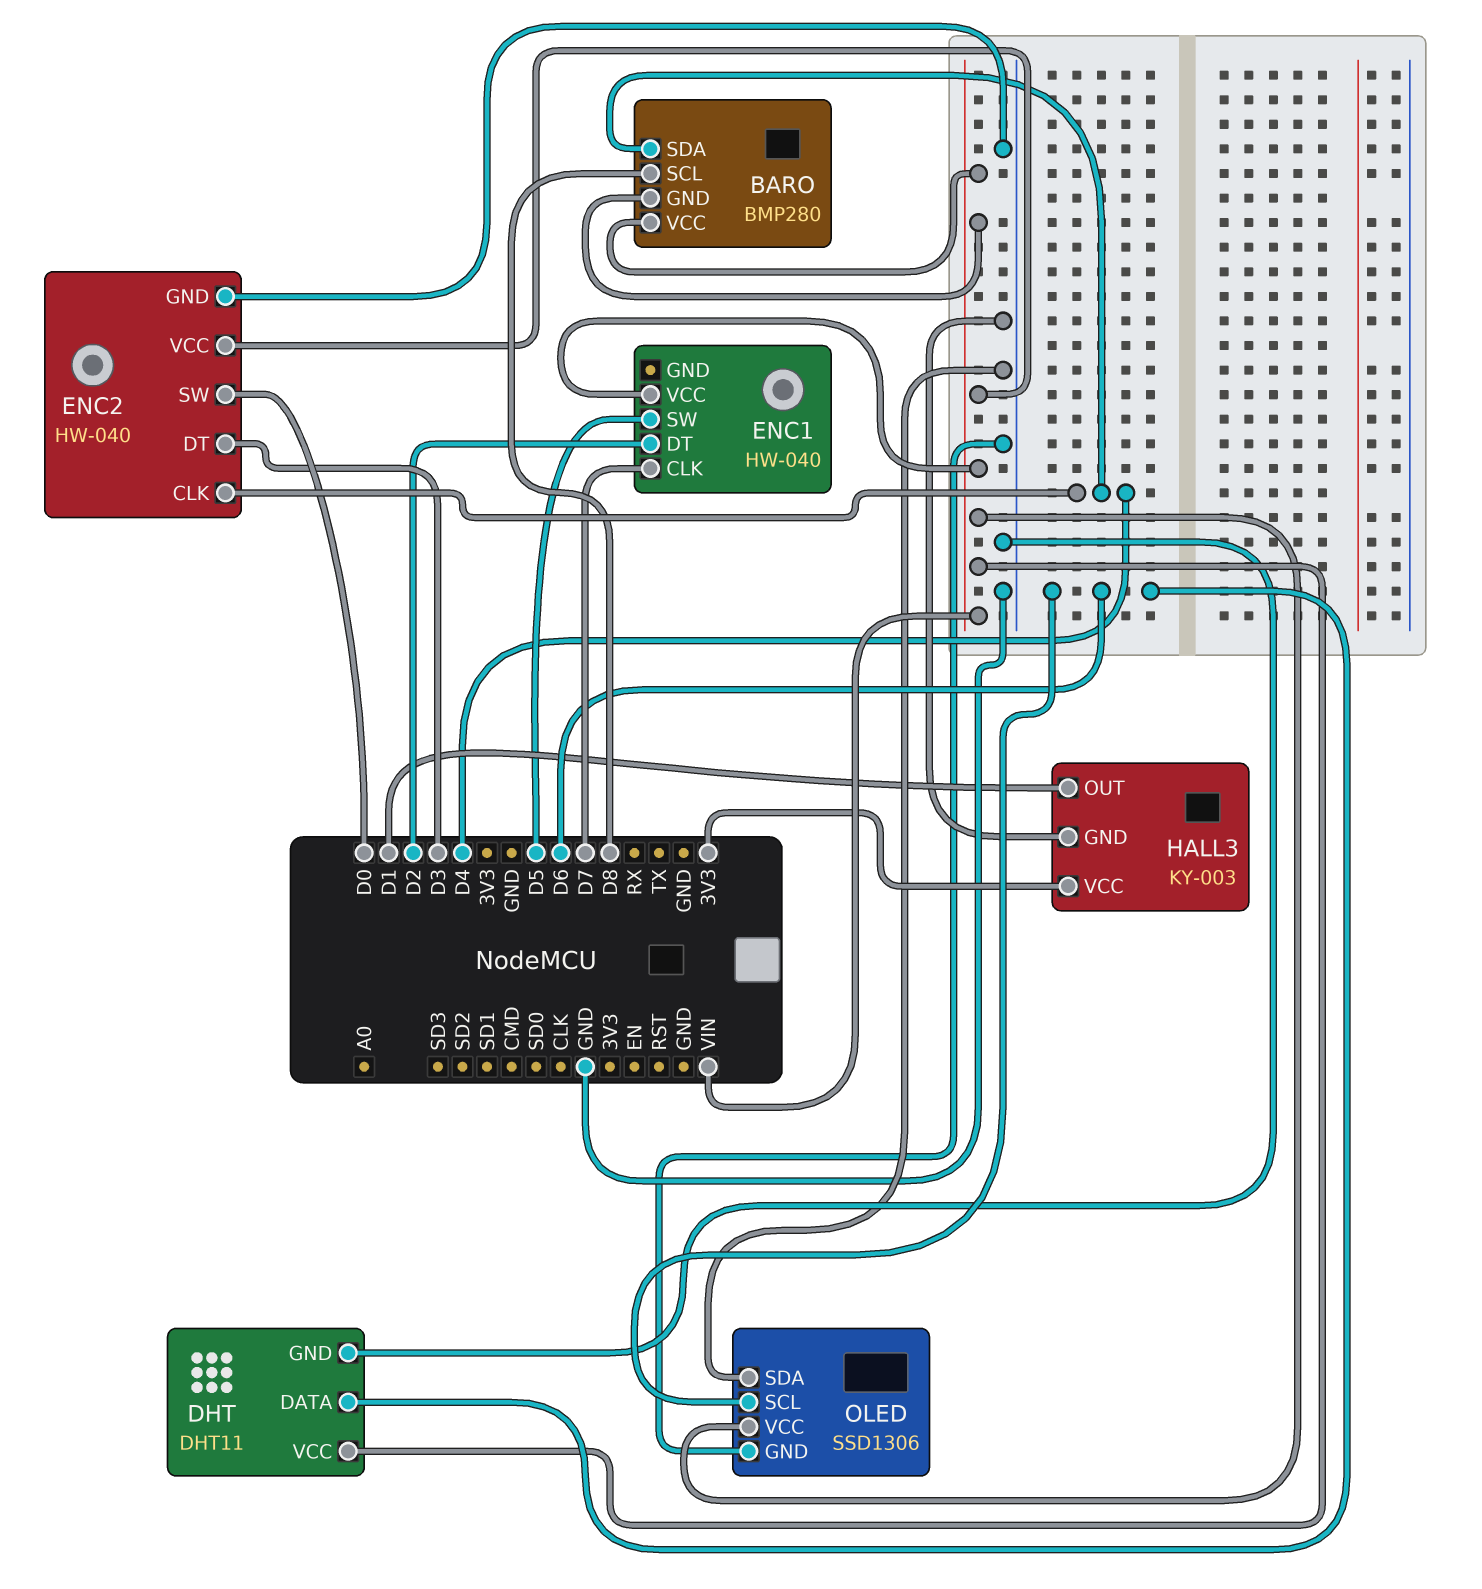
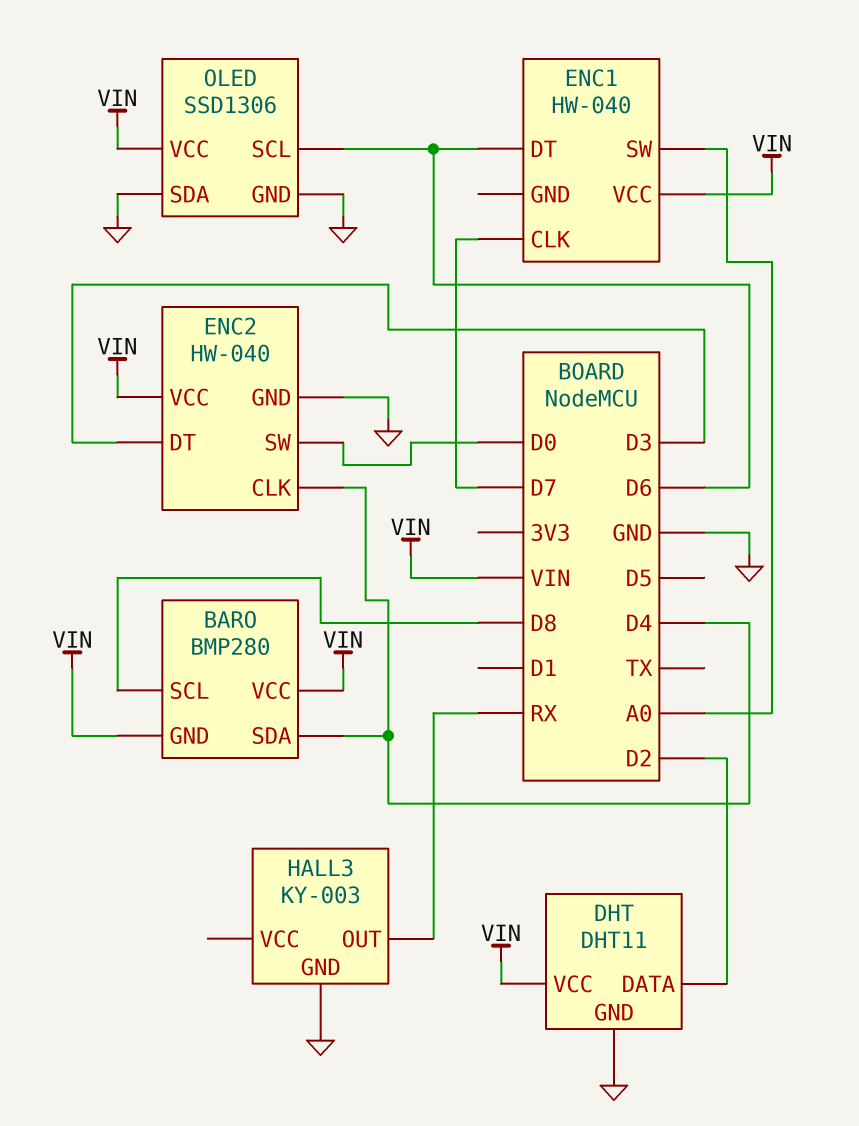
DHT pin DATA: D6 -> D2
ENC1 pin DT: D2 -> D6
ENC1 pin SW: D5 -> A0
HALL3 pin OUT: D1 -> RX
HALL3 pin VCC: 3V3 -> none

